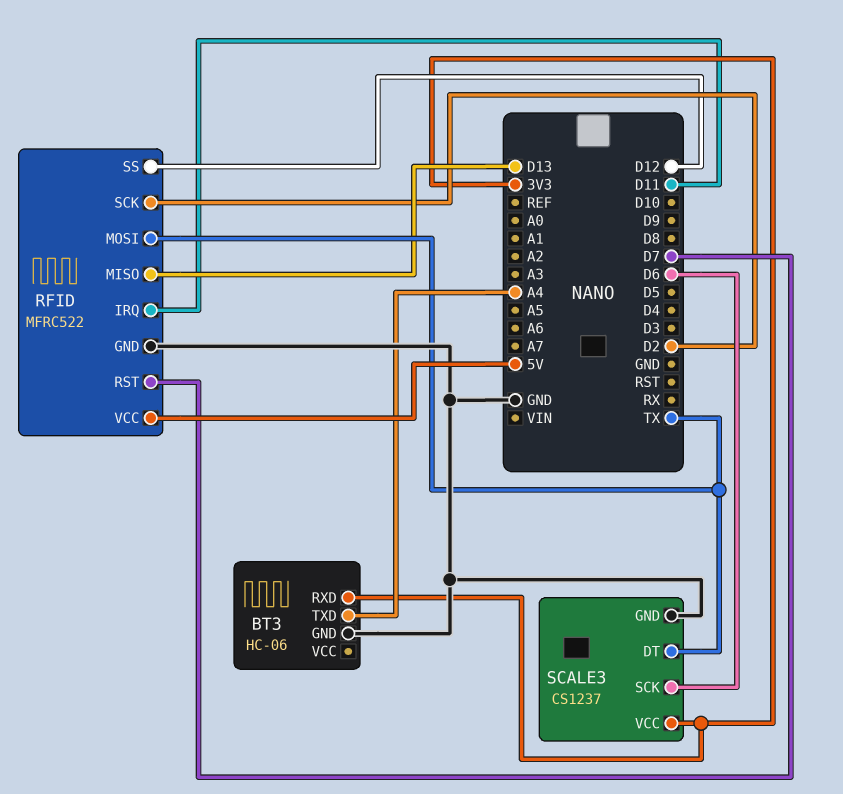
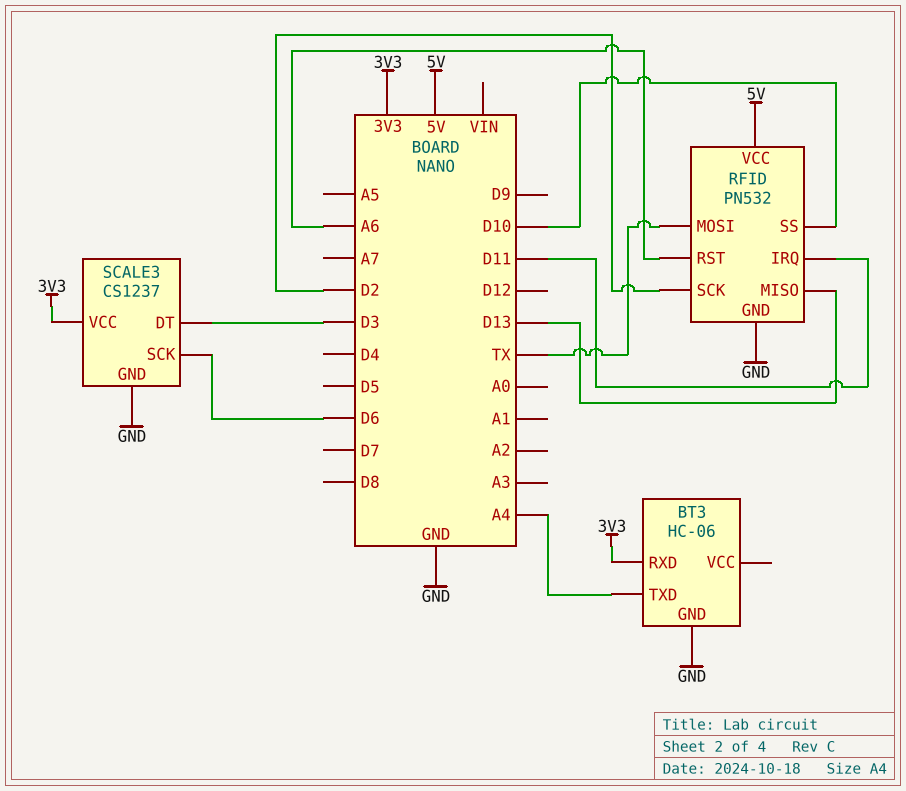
RFID: MFRC522 -> PN532
RFID pin RST: D7 -> A6
RFID pin SS: D12 -> D10
SCALE3 pin DT: TX -> D3

